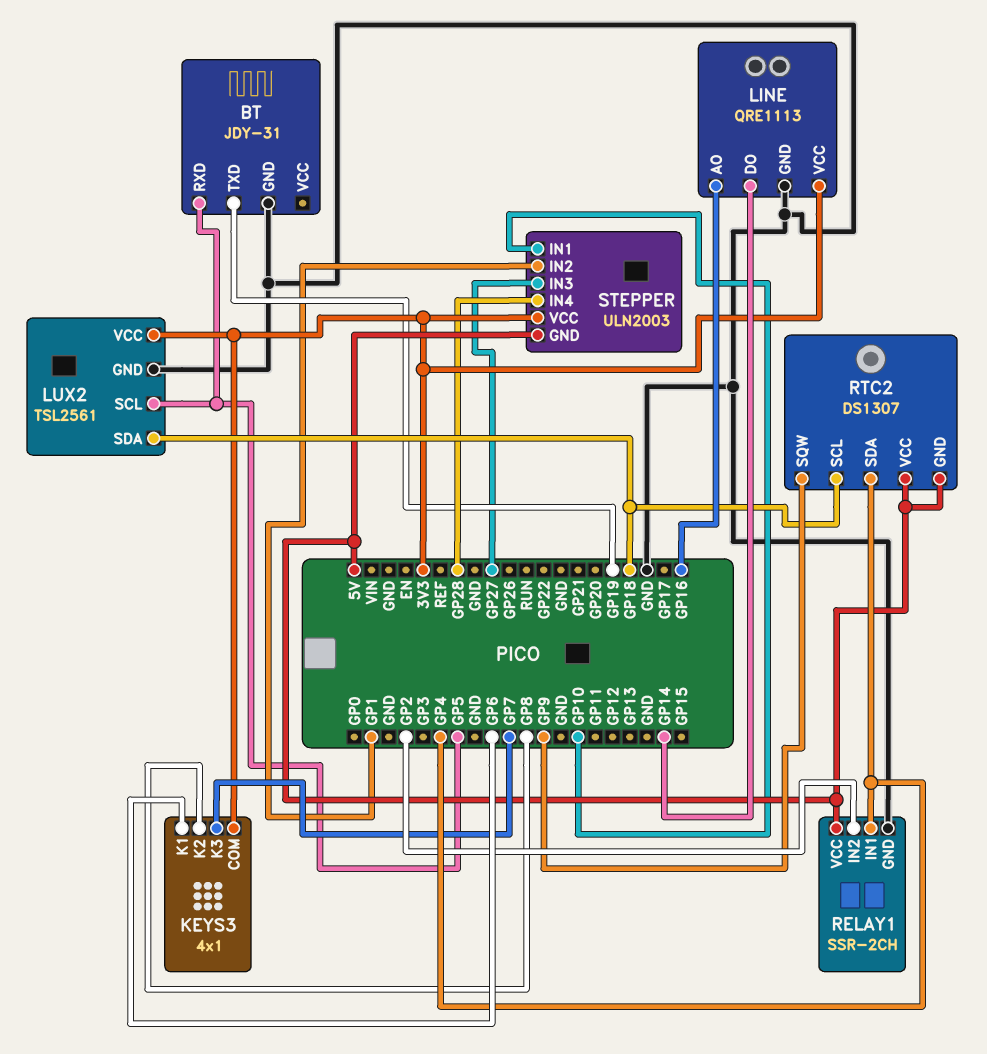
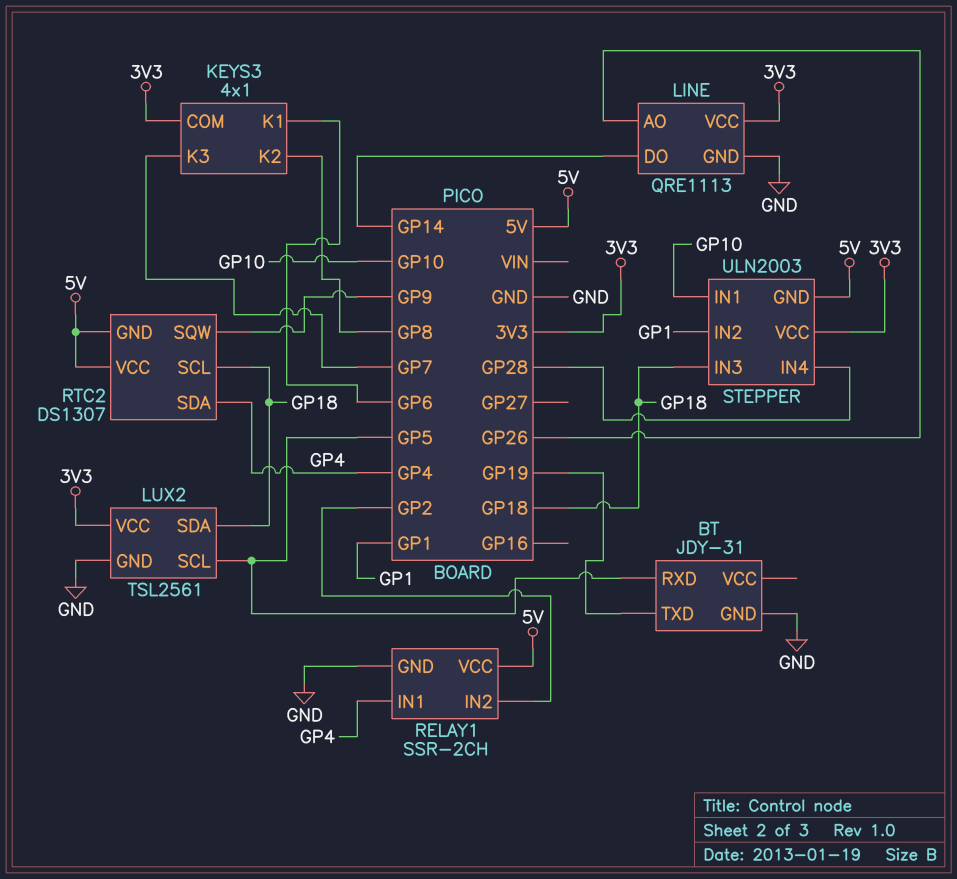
LINE pin AO: GP16 -> GP26
STEPPER pin IN3: GP27 -> GP18

